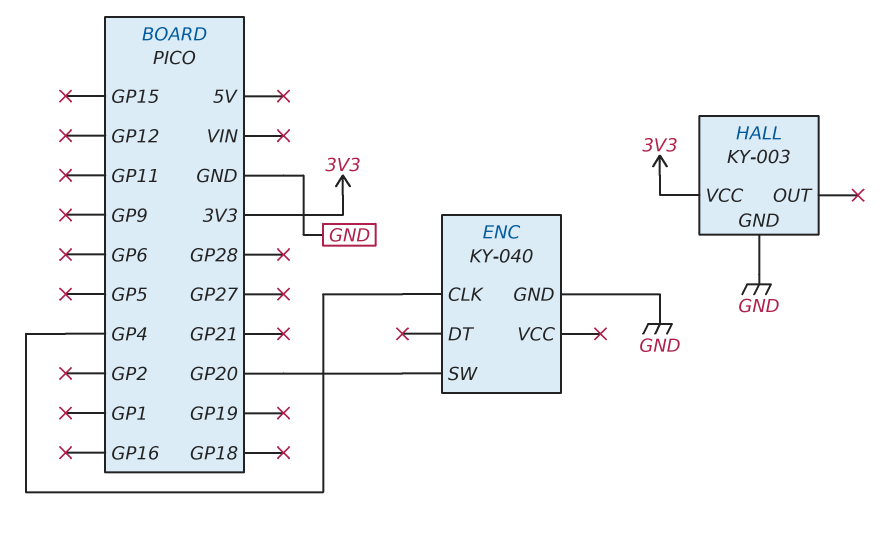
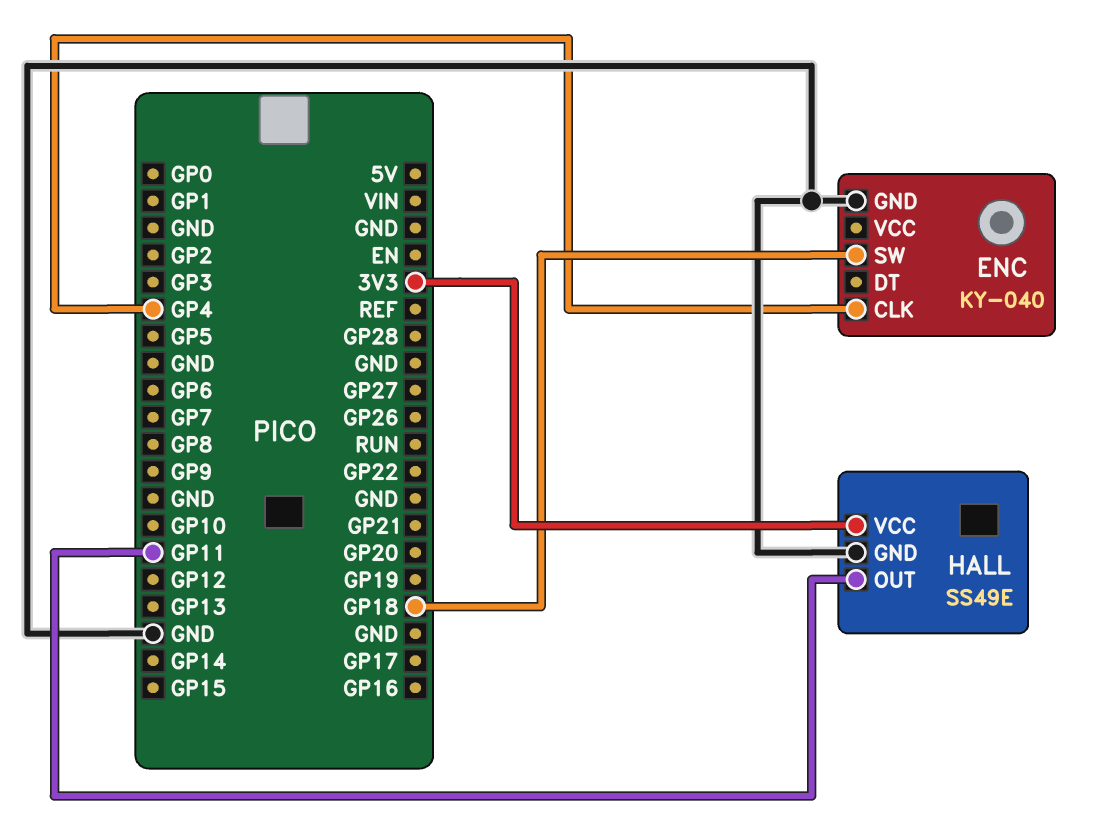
ENC pin SW: GP20 -> GP18
HALL: KY-003 -> SS49E
HALL pin OUT: none -> GP11

